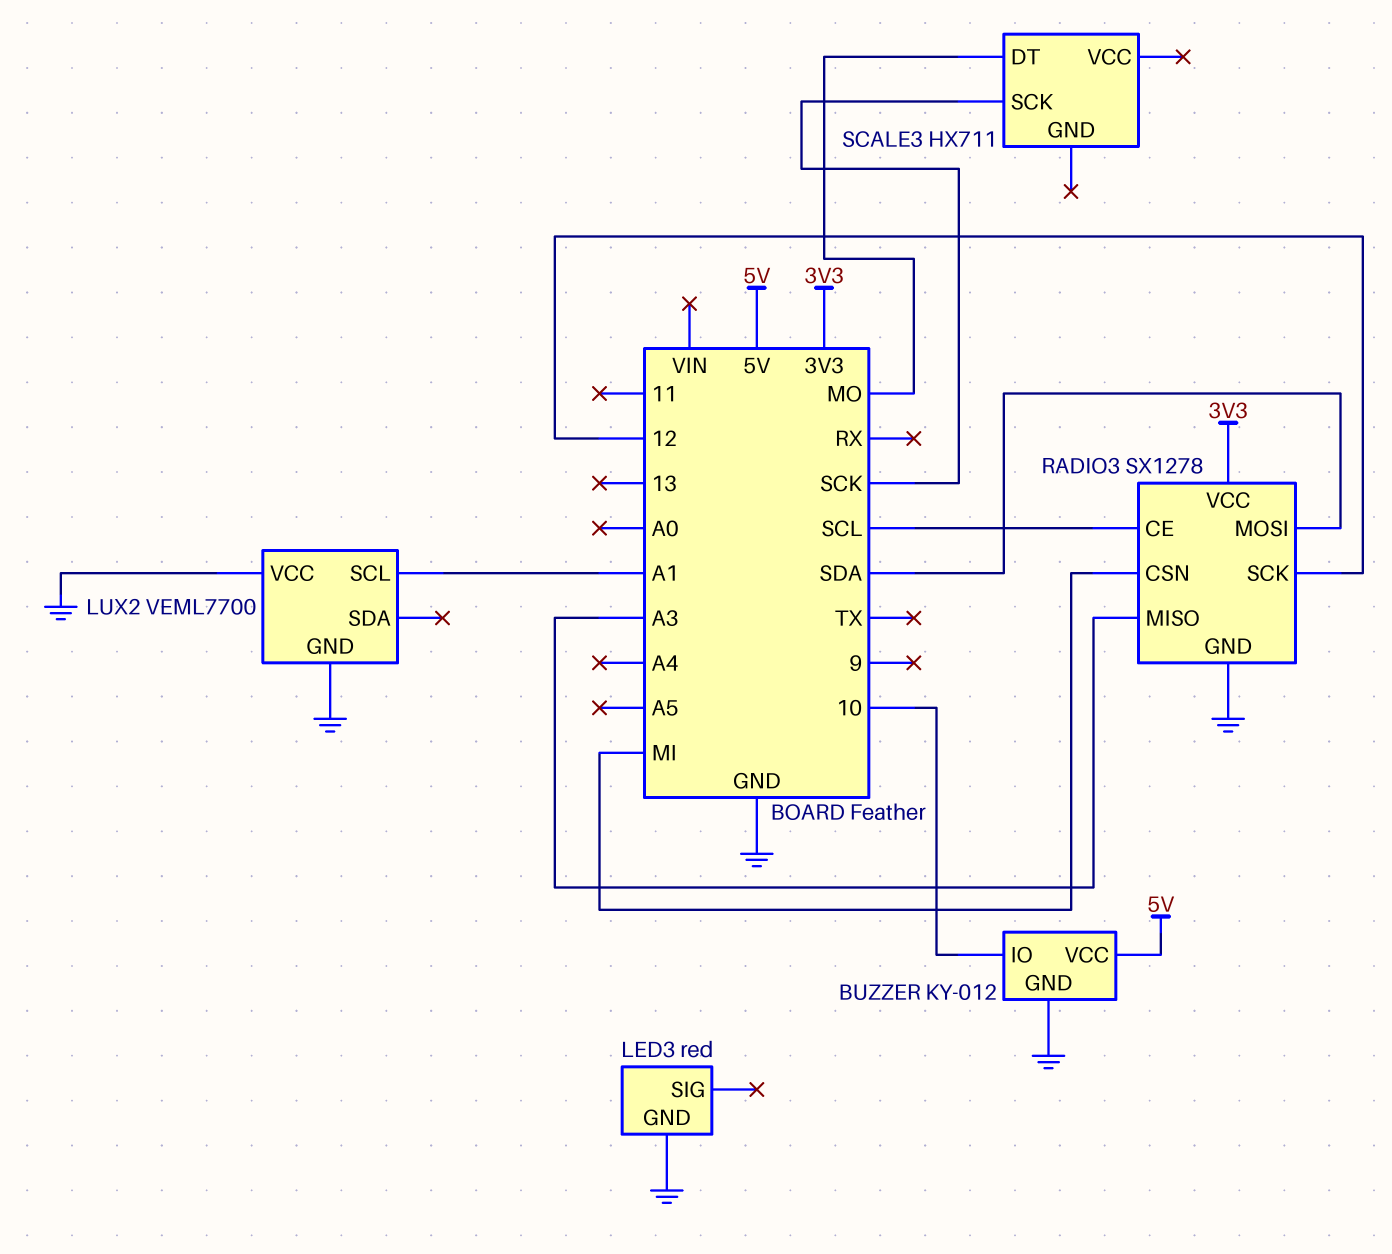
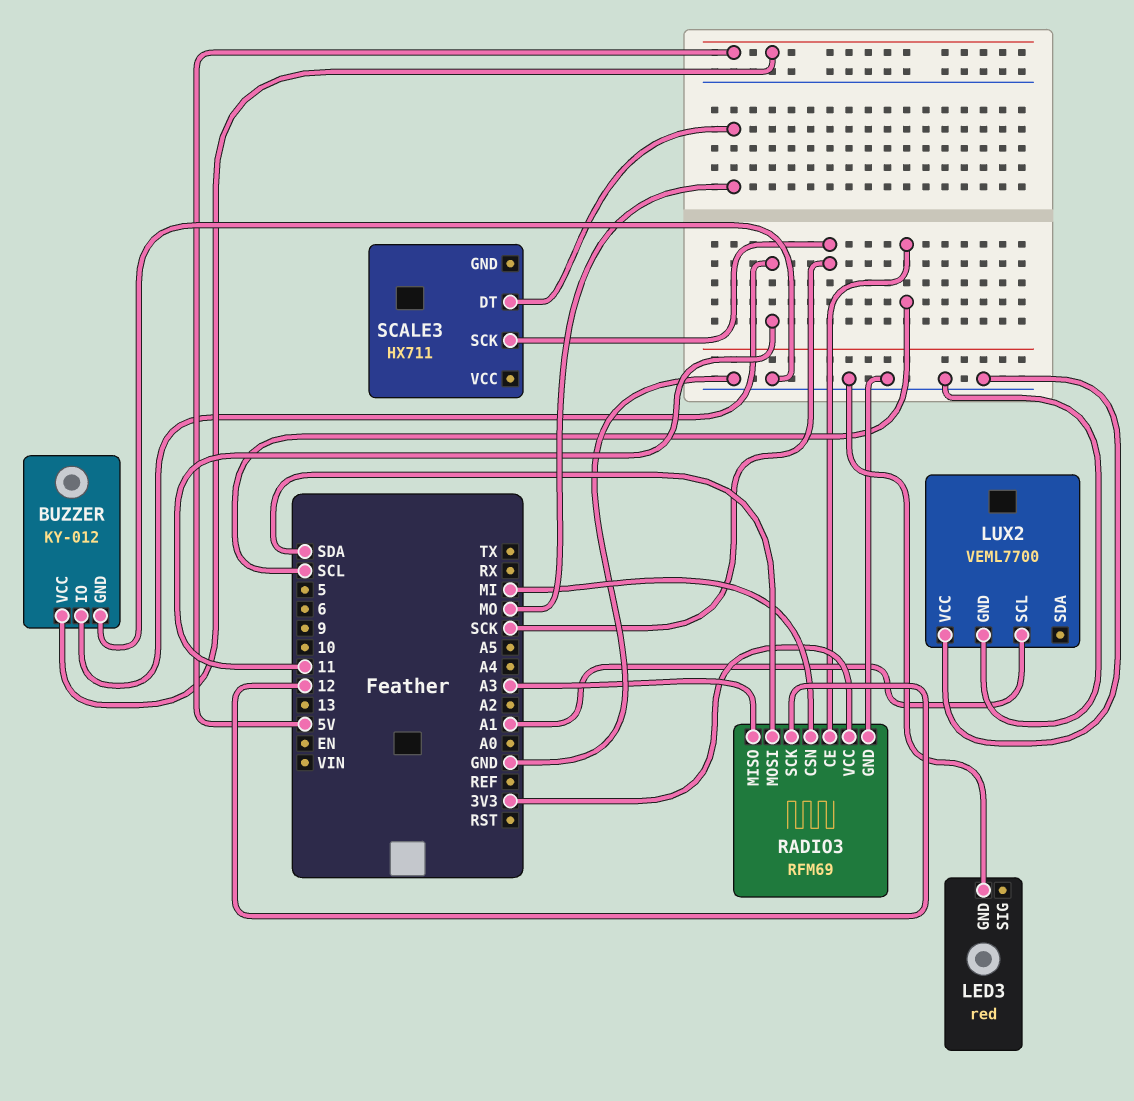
BUZZER pin IO: 10 -> 11
RADIO3: SX1278 -> RFM69

